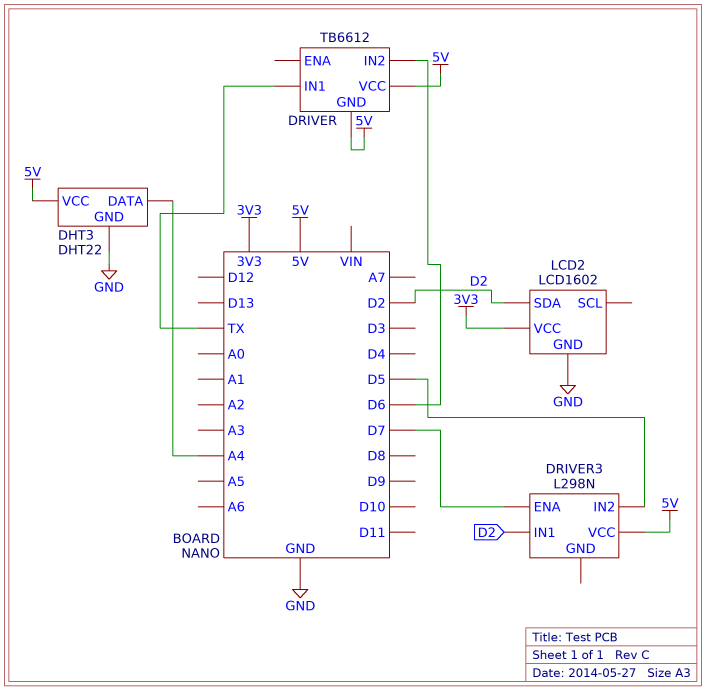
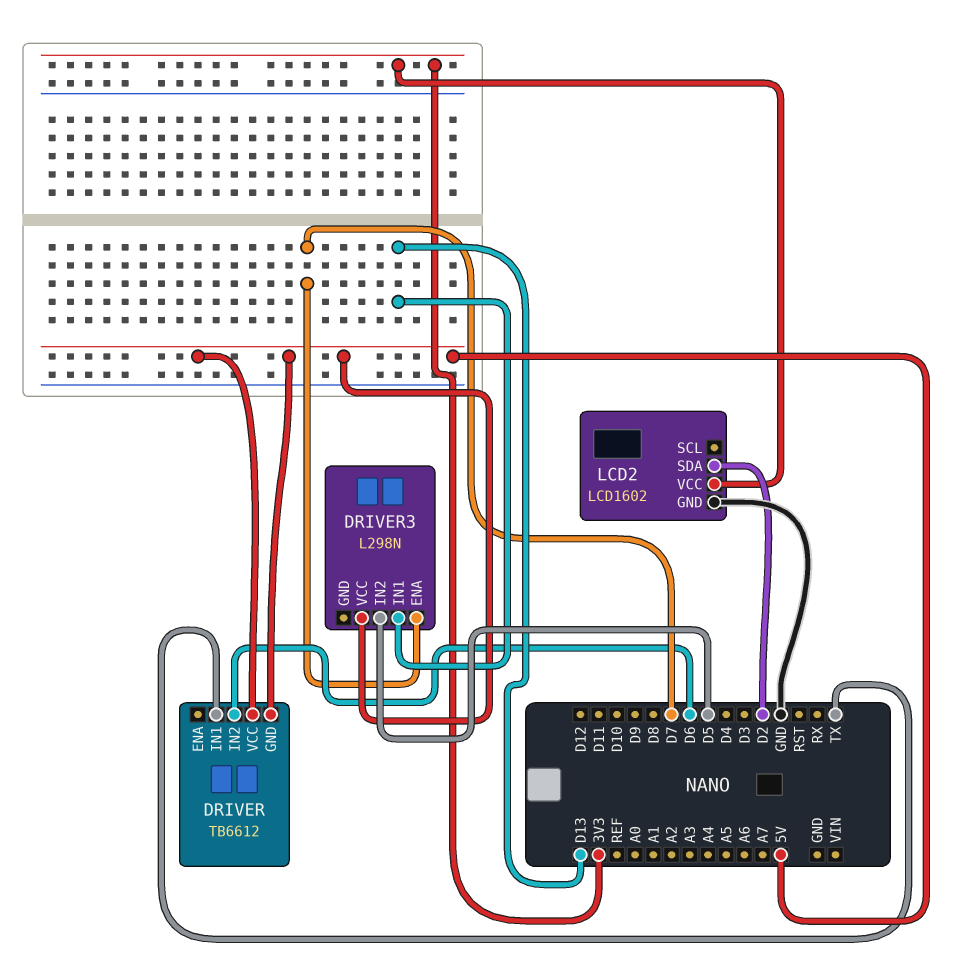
DHT3: DHT22 -> none
DHT3 pin DATA: A4 -> none
DHT3 pin GND: GND -> none
DHT3 pin VCC: 5V -> none
DRIVER3 pin IN1: D2 -> D13

